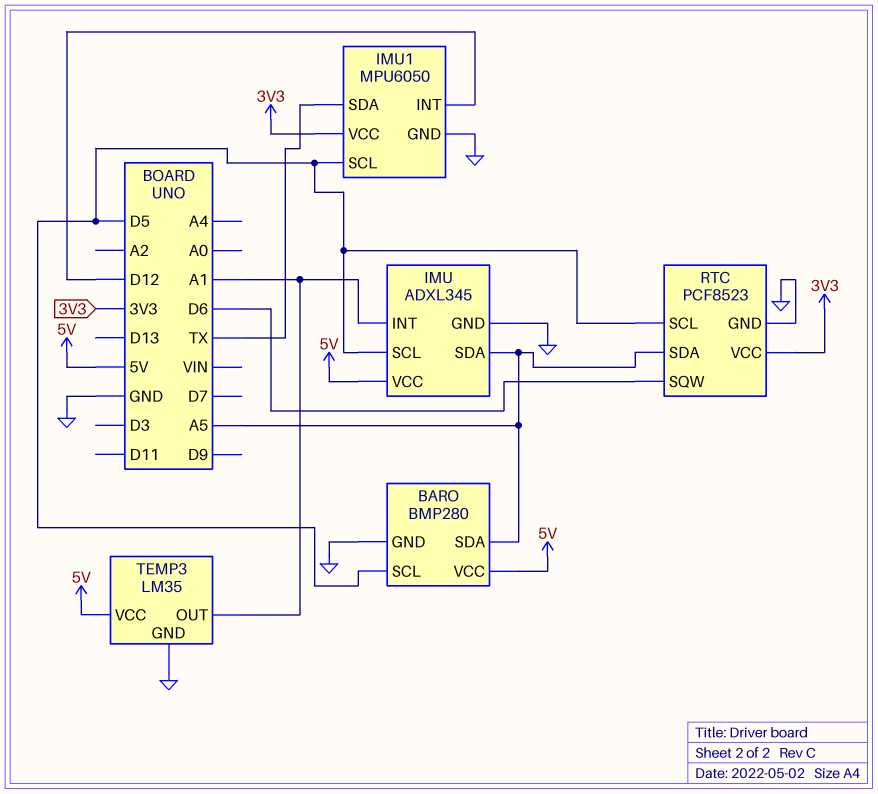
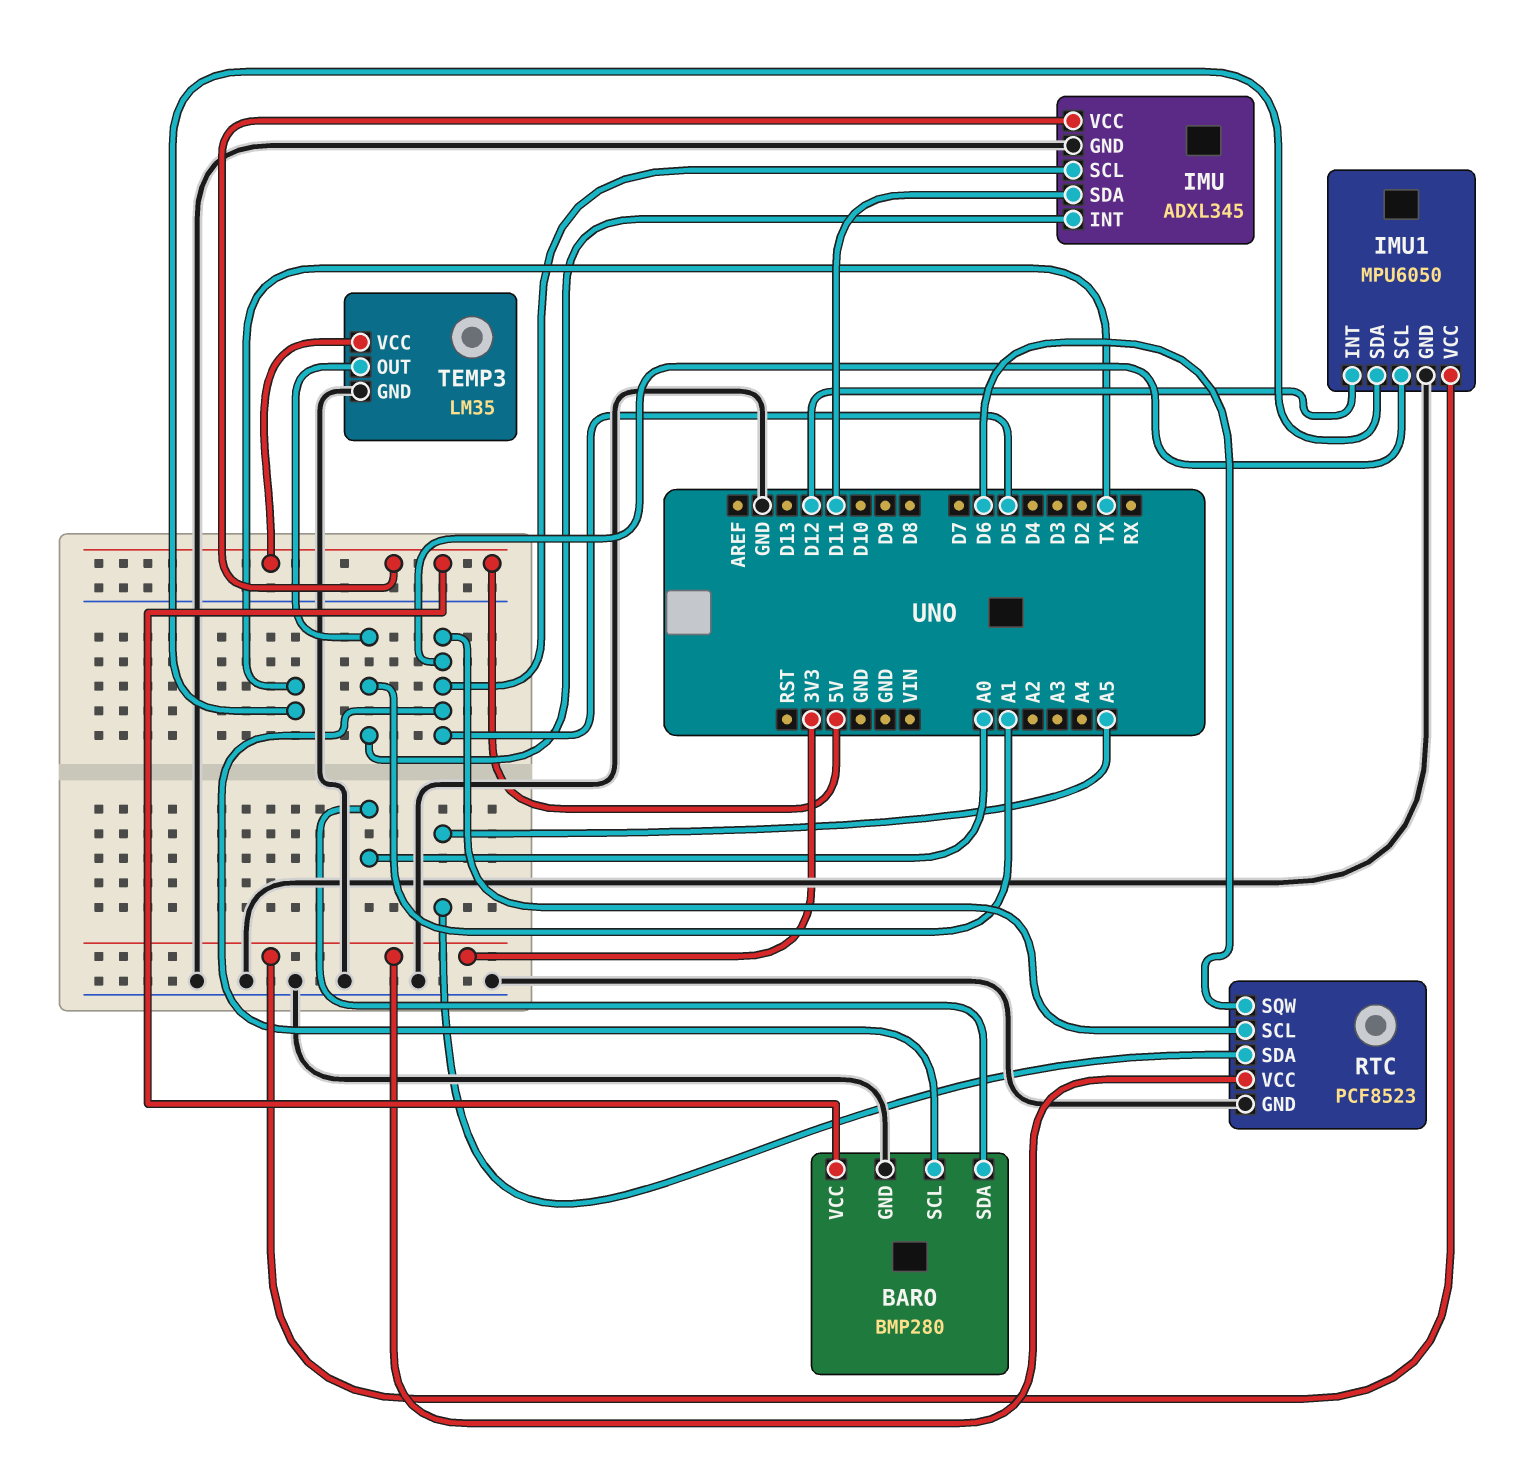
BARO pin SDA: A5 -> A0
IMU pin SDA: A5 -> D11

